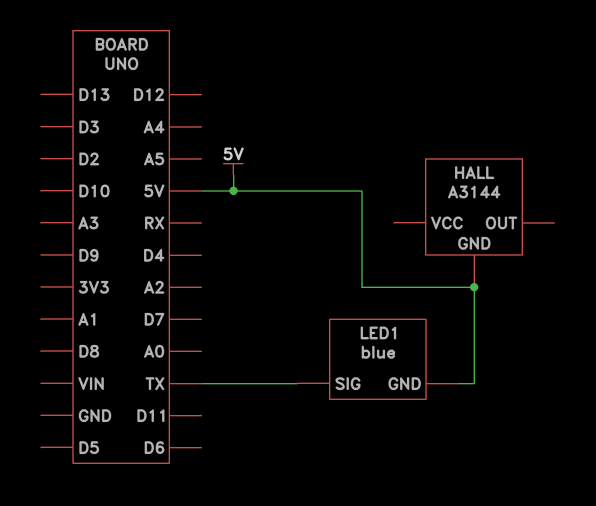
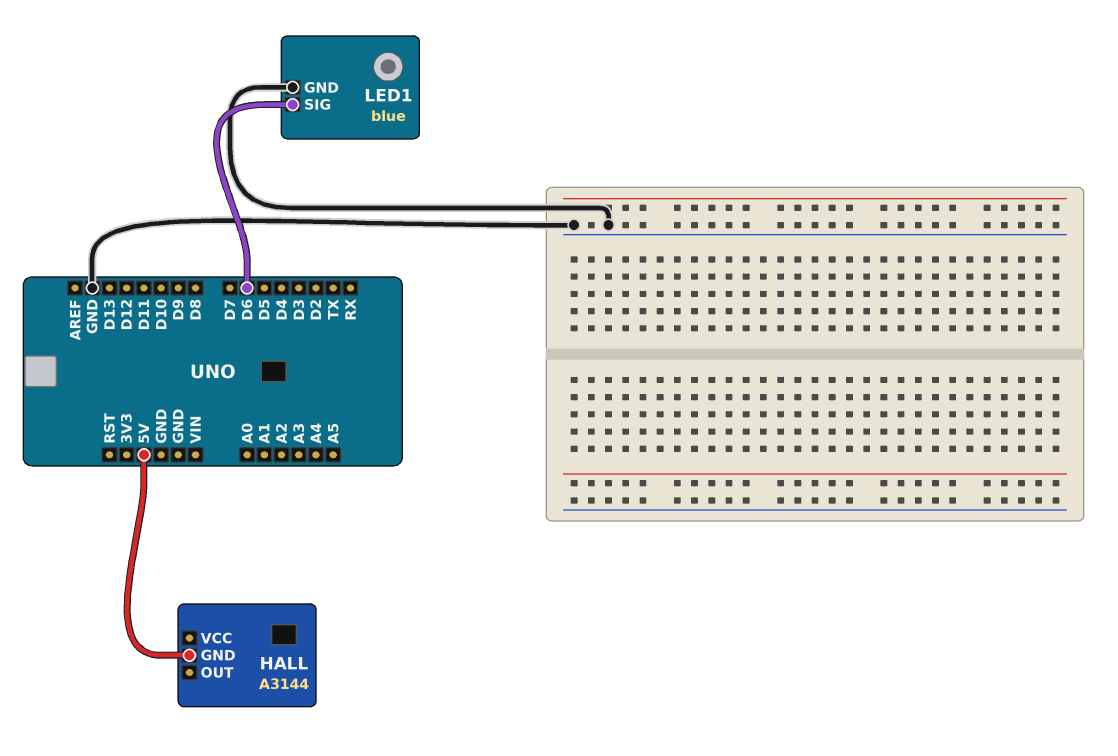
LED1 pin GND: 5V -> GND
LED1 pin SIG: TX -> D6

